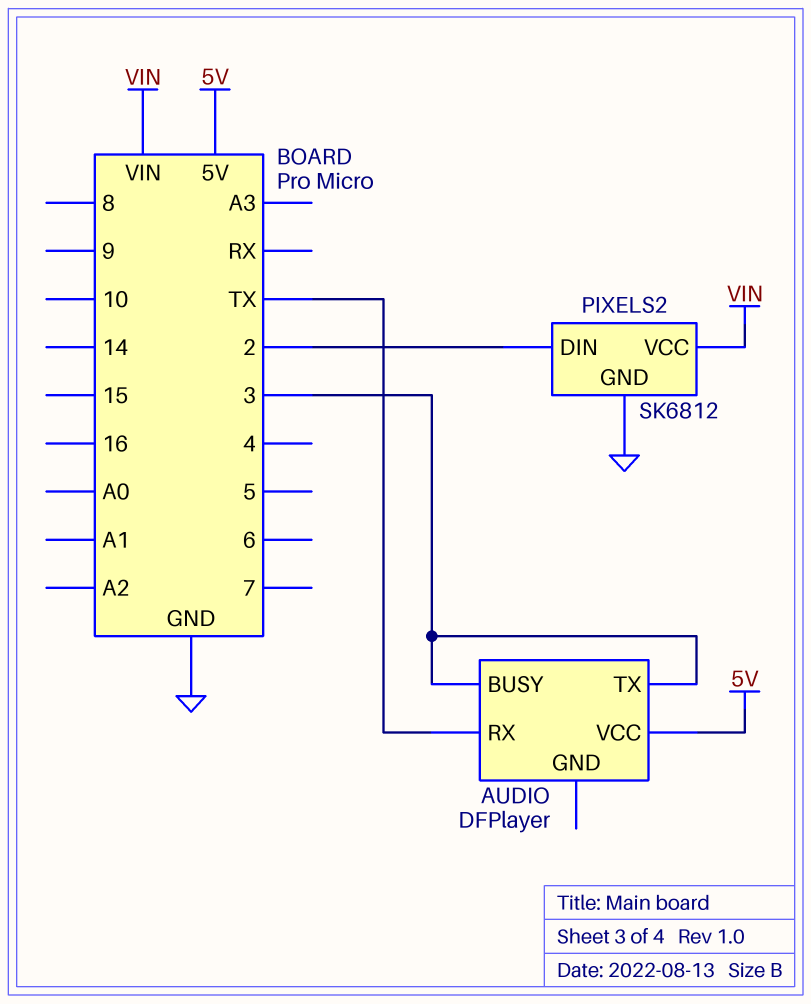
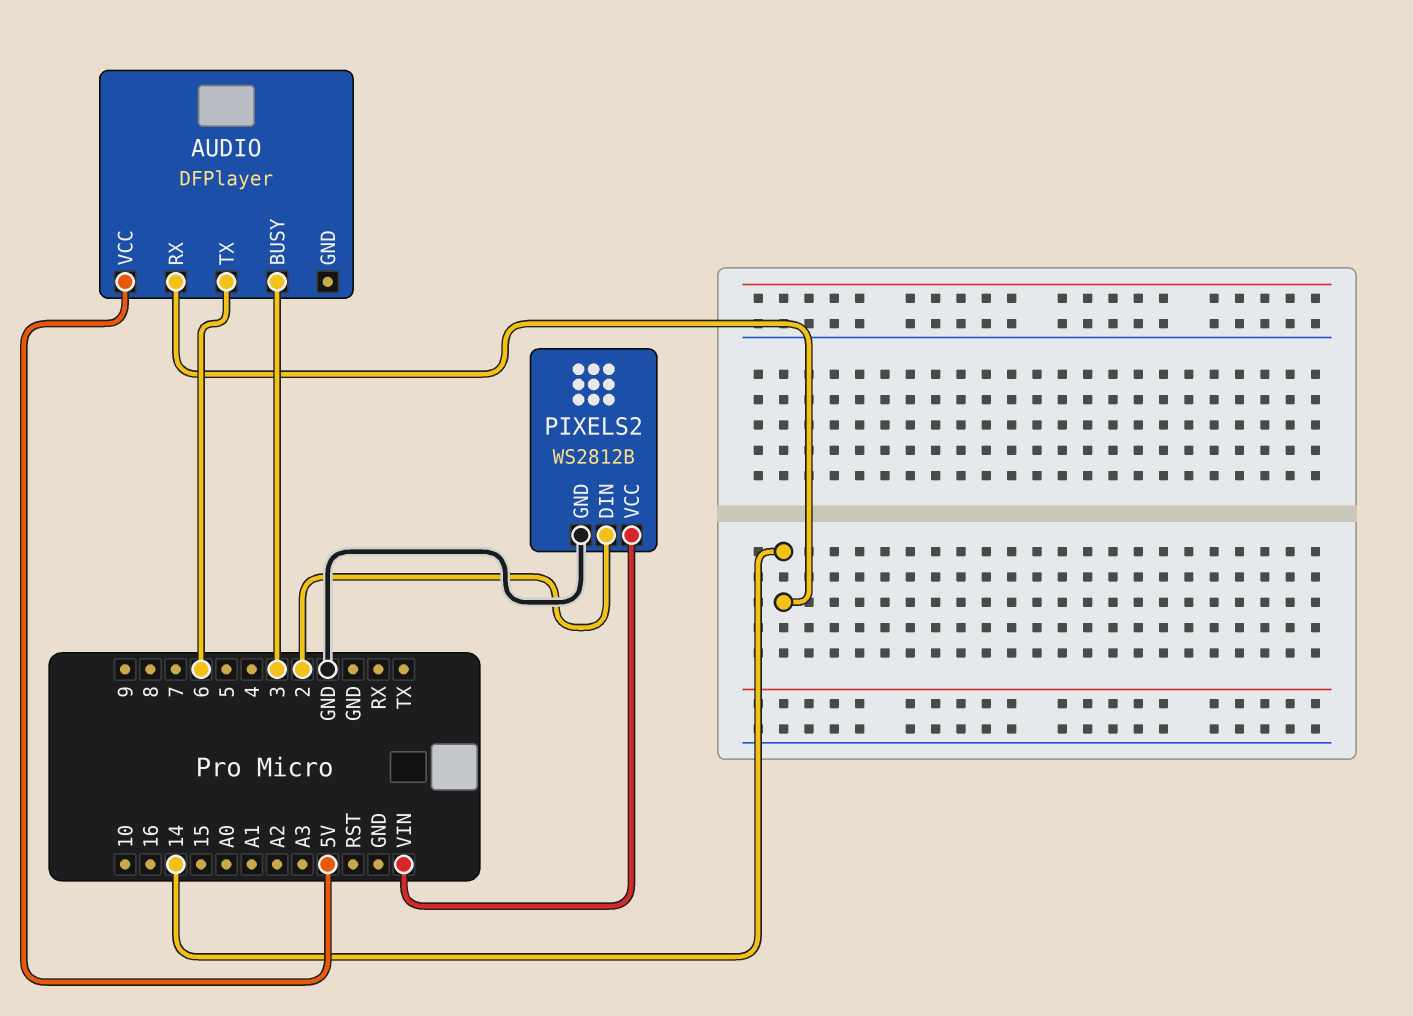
AUDIO pin RX: TX -> 14
AUDIO pin TX: 3 -> 6
PIXELS2: SK6812 -> WS2812B

